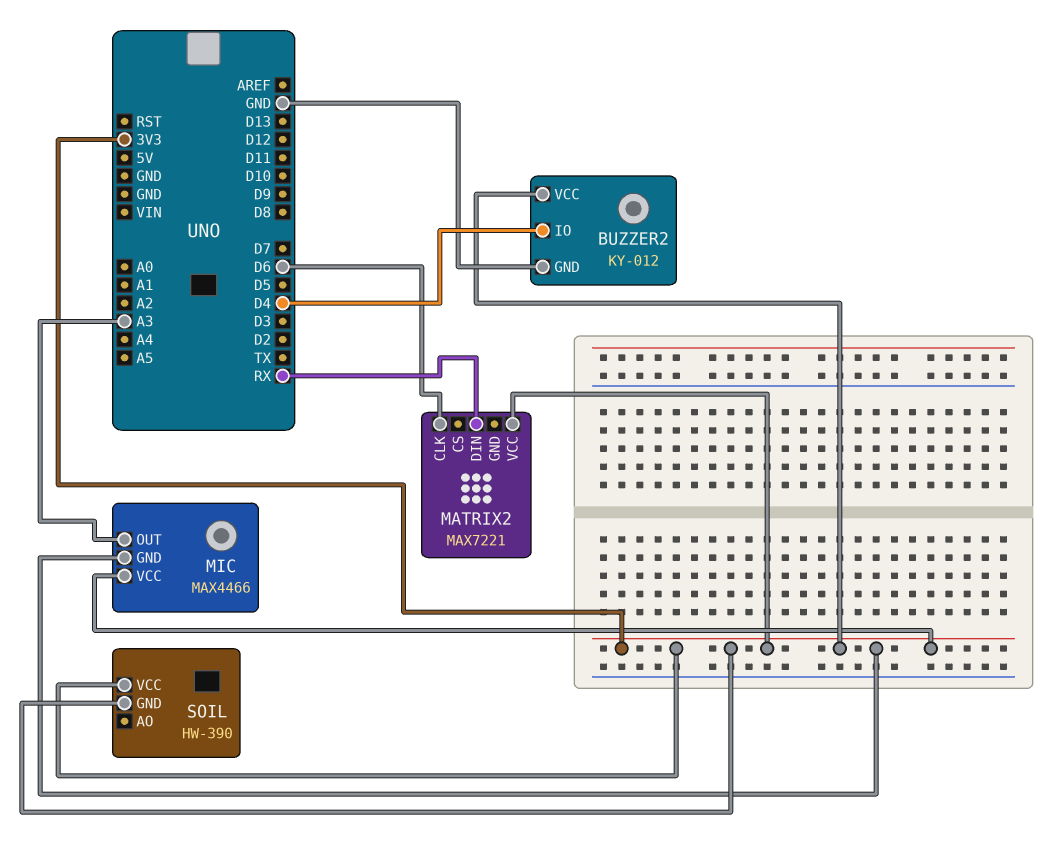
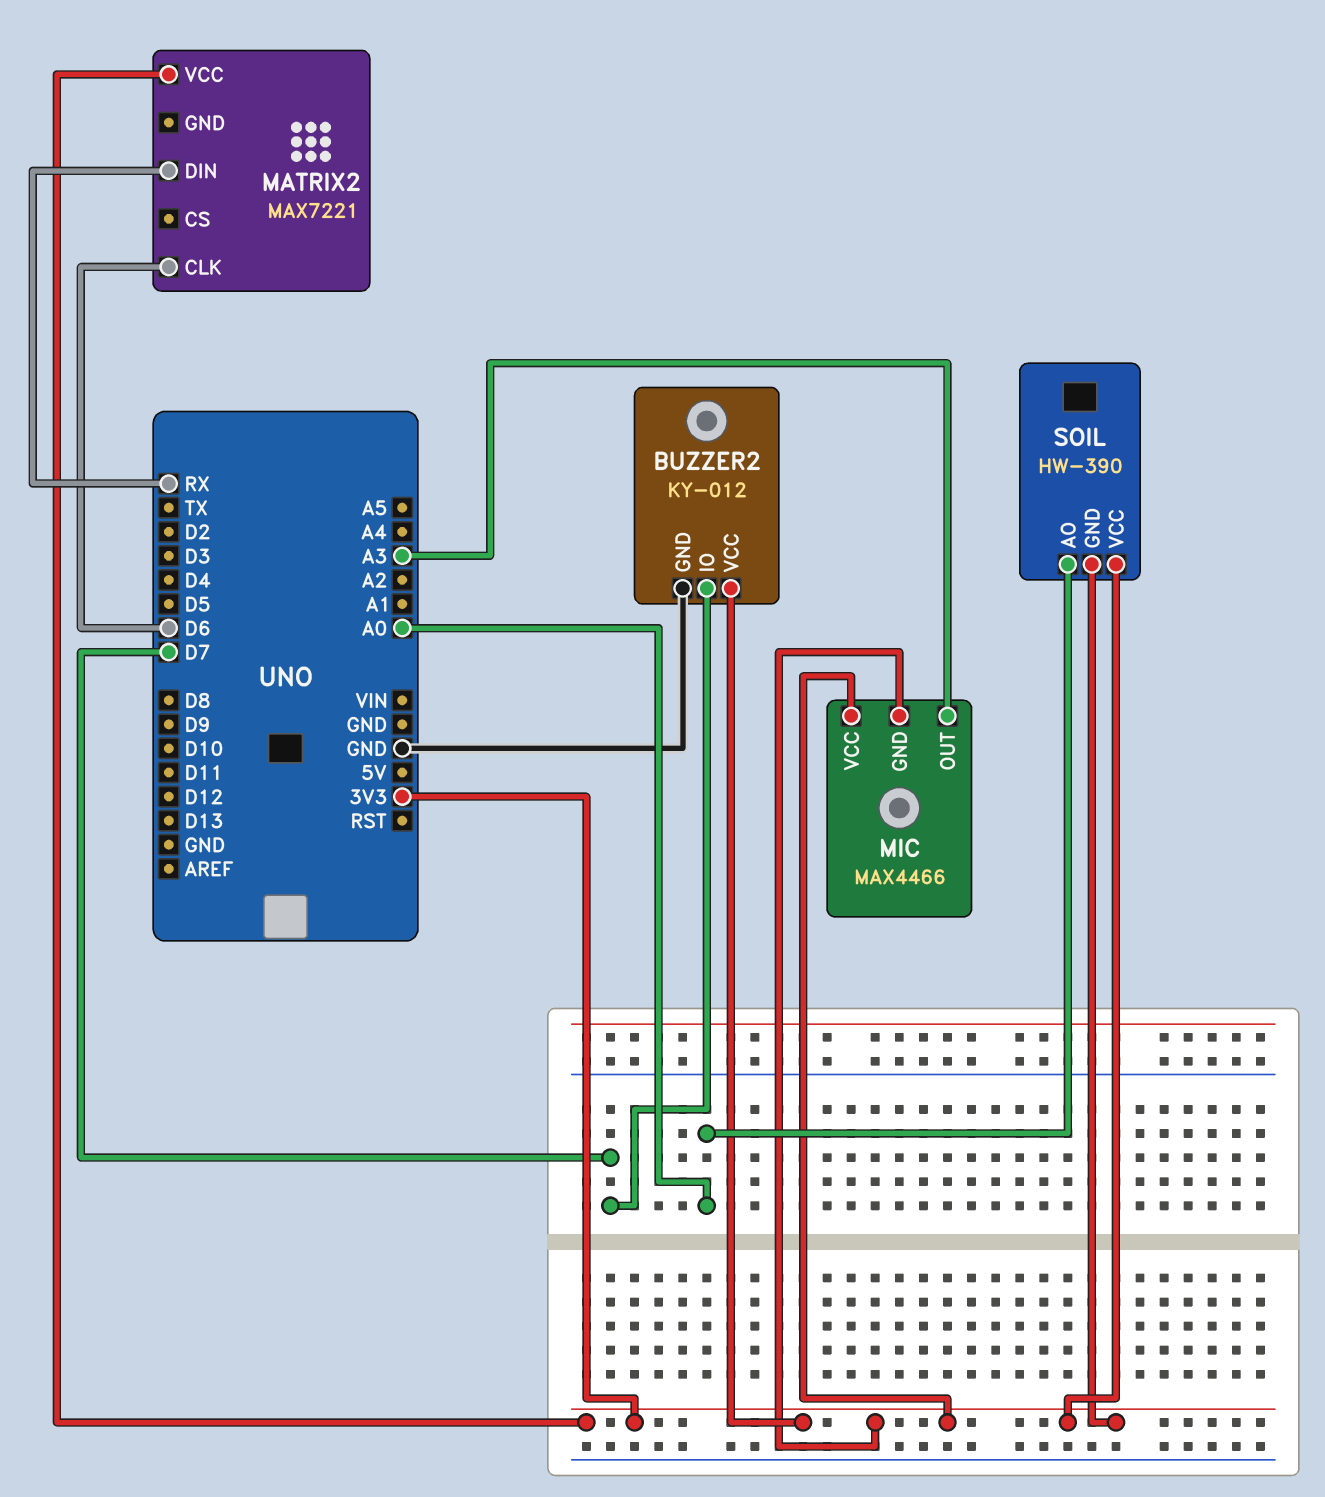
BUZZER2 pin IO: D4 -> D7
SOIL pin AO: none -> A0

